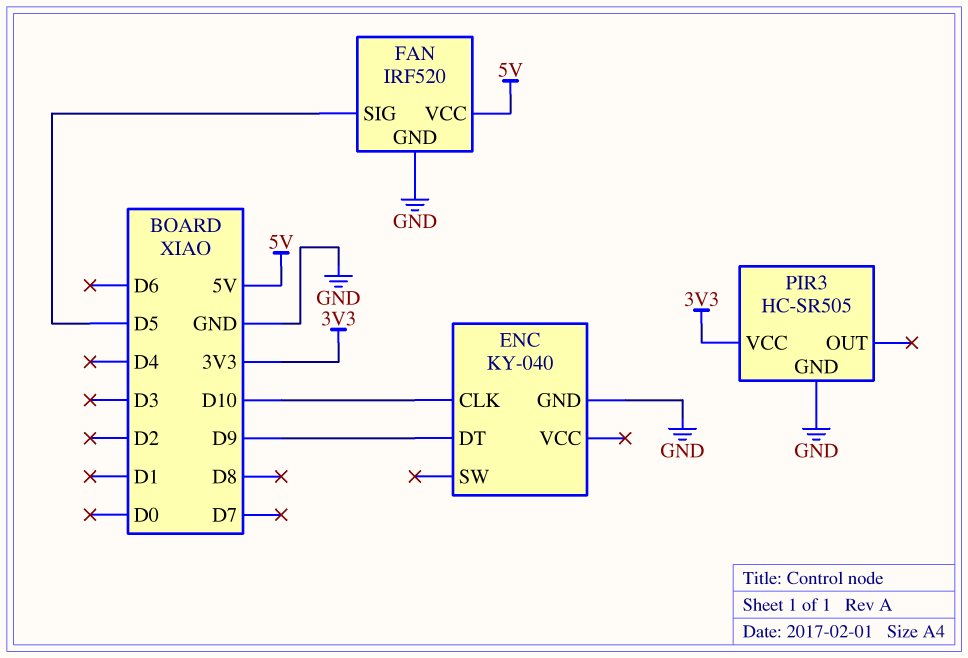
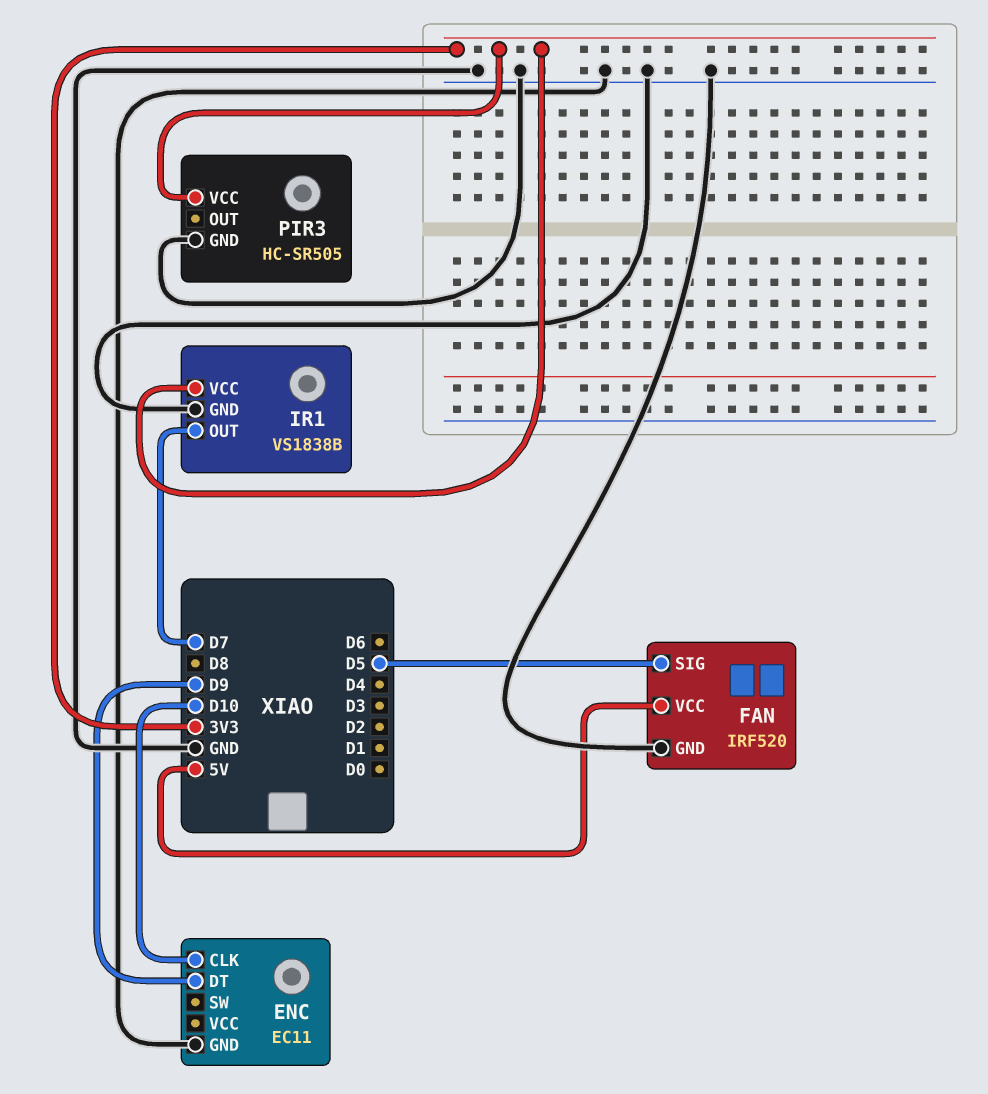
ENC: KY-040 -> EC11
IR1: none -> VS1838B
IR1 pin GND: none -> GND
IR1 pin OUT: none -> D7
IR1 pin VCC: none -> 3V3

